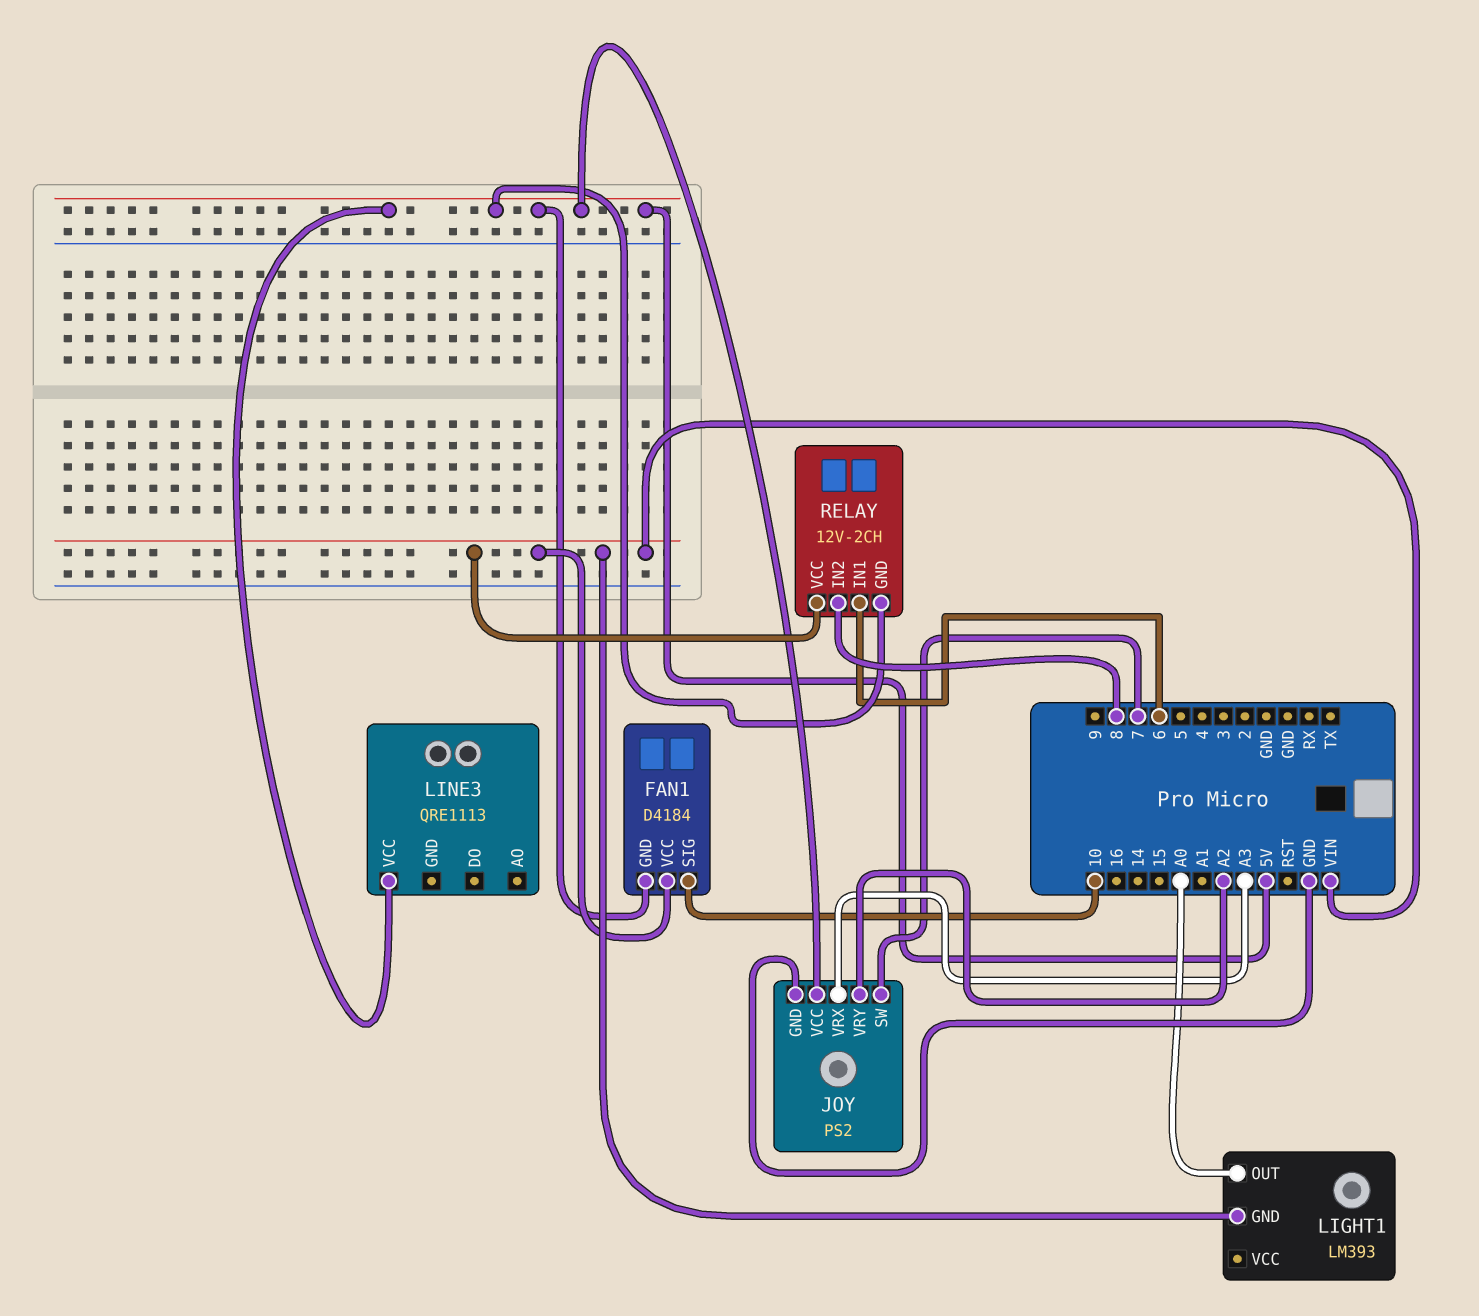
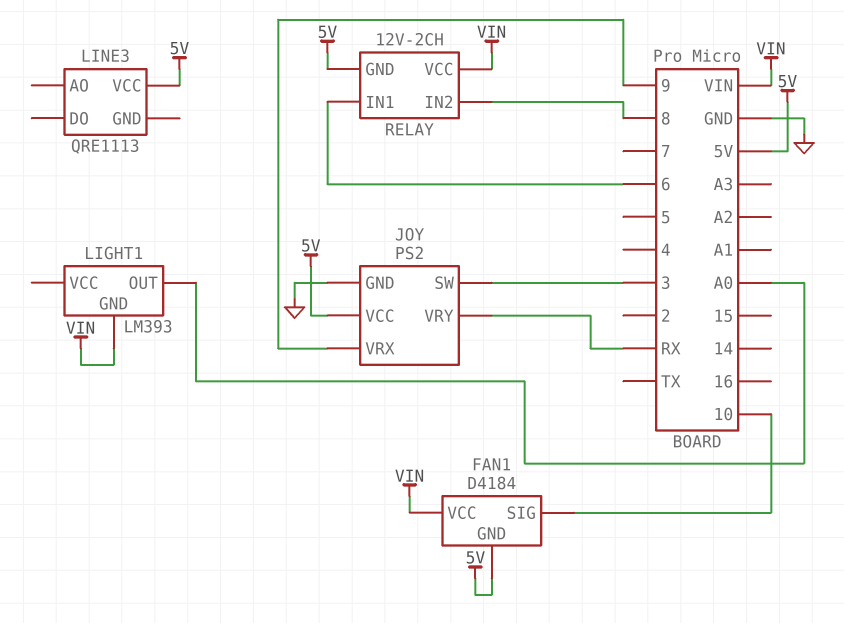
JOY pin SW: 7 -> 3
JOY pin VRX: A3 -> 9
JOY pin VRY: A2 -> RX

